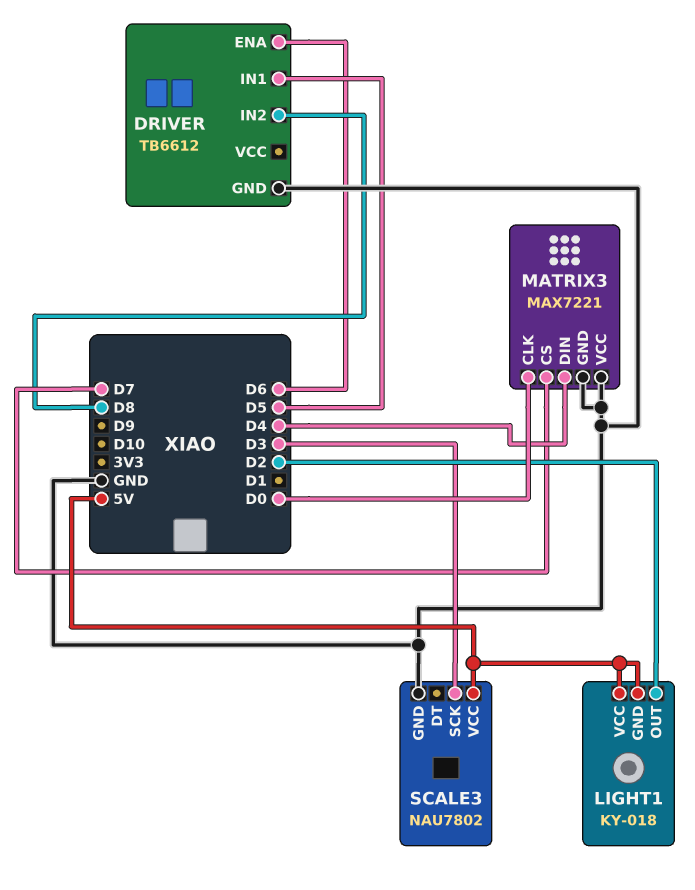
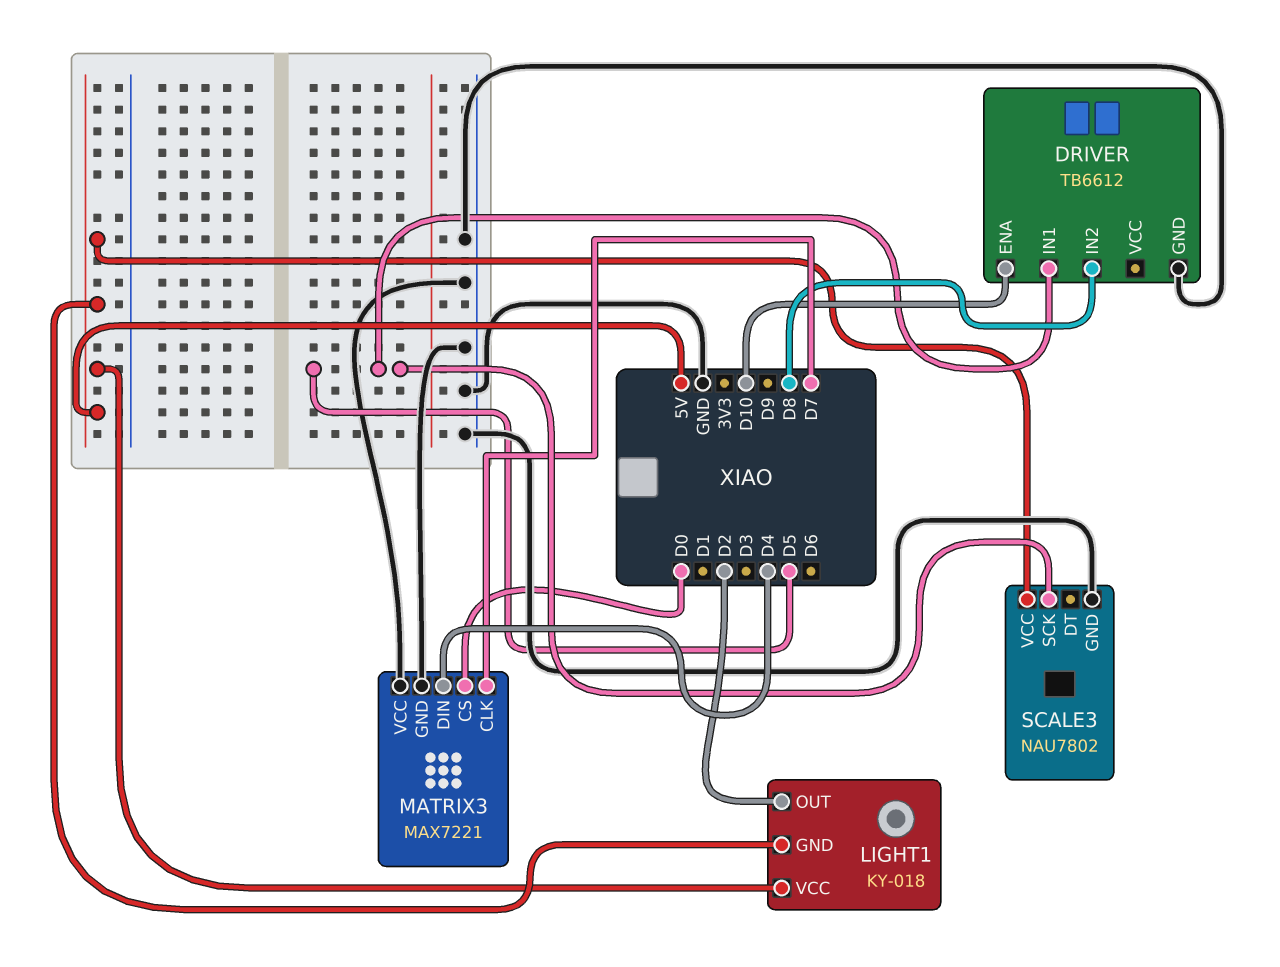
DRIVER pin ENA: D6 -> D10
MATRIX3 pin CLK: D0 -> D7
MATRIX3 pin CS: D7 -> D0
SCALE3 pin SCK: D3 -> D5

